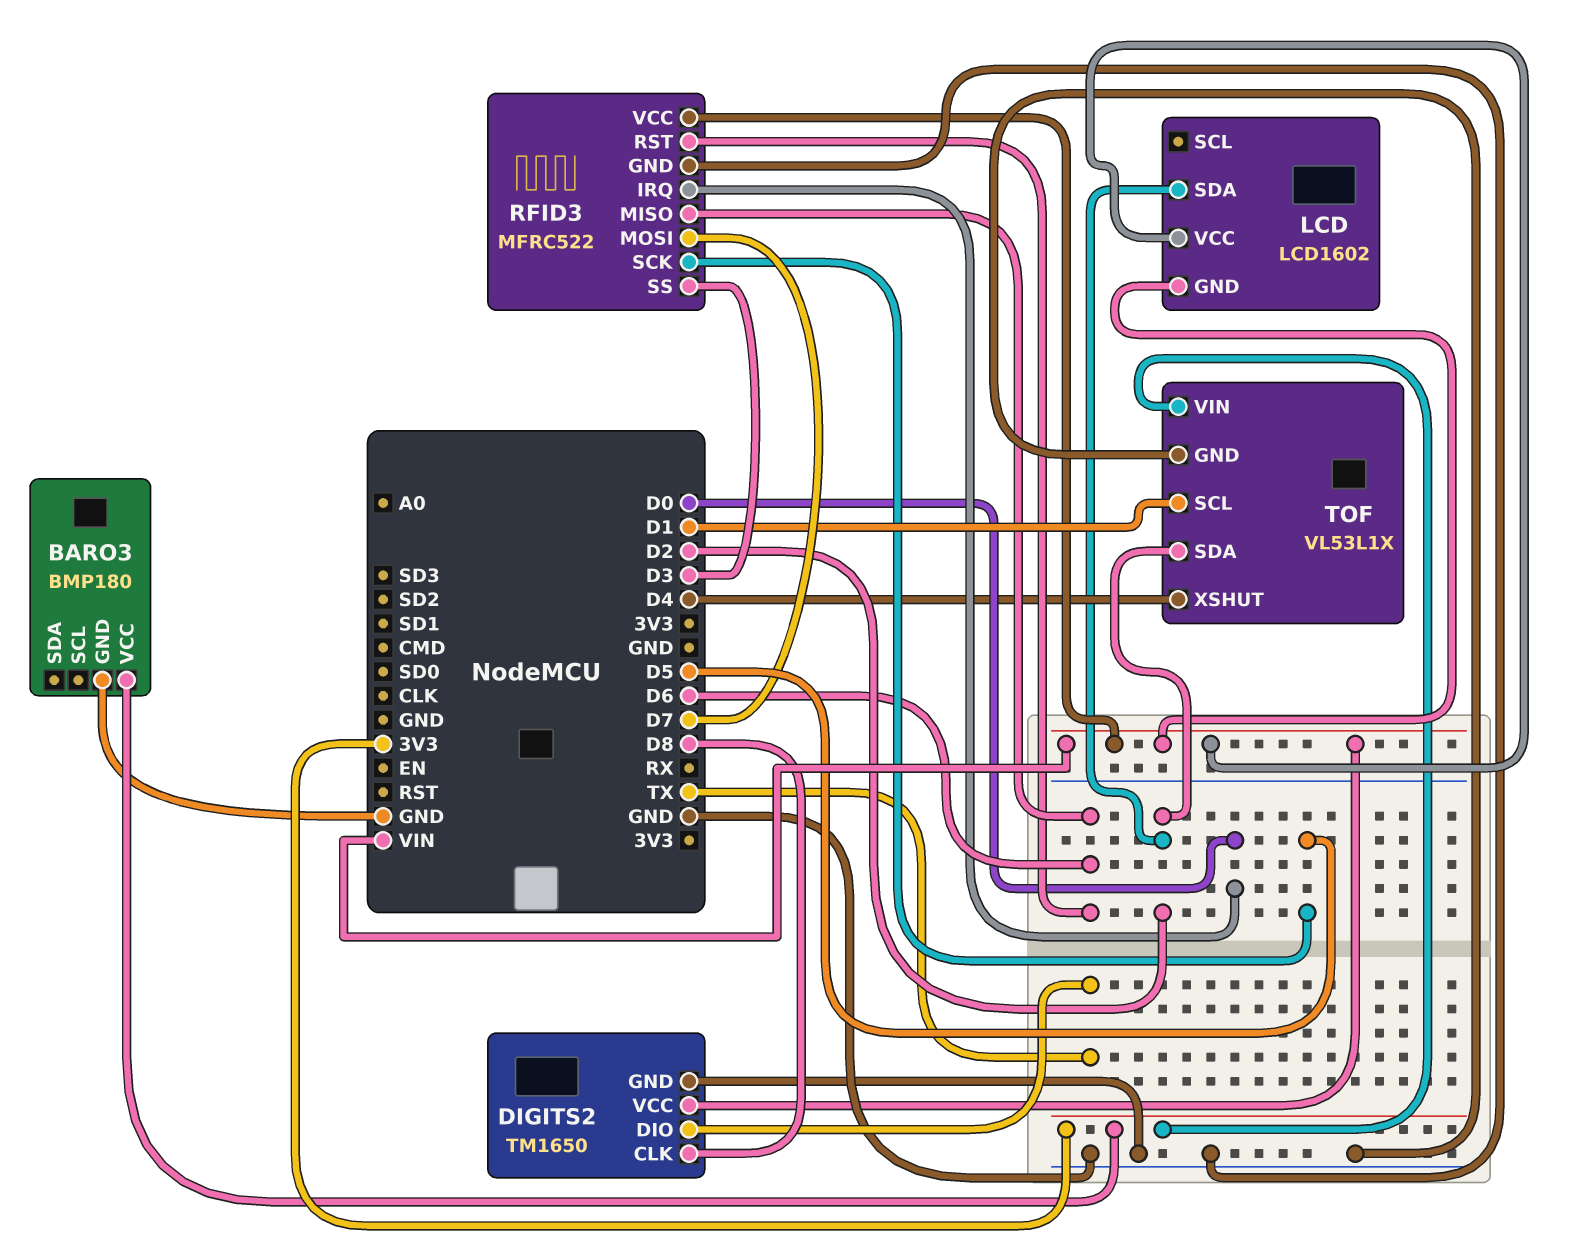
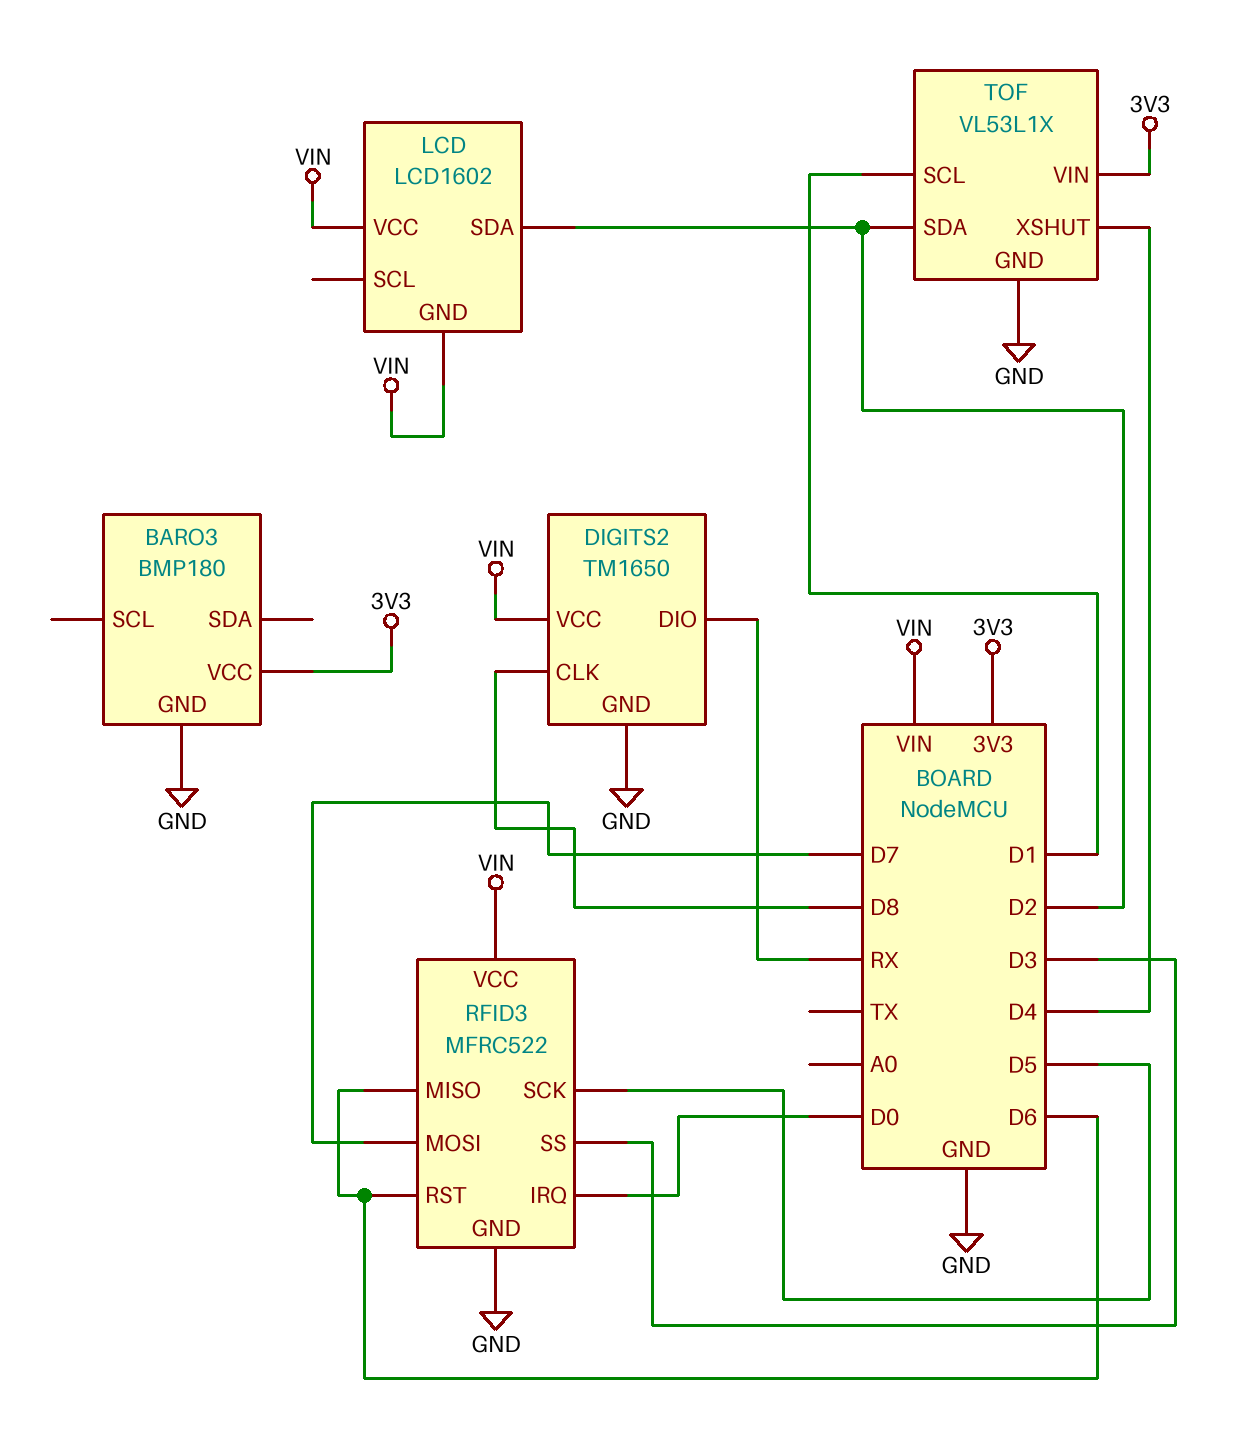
DIGITS2 pin DIO: TX -> RX

